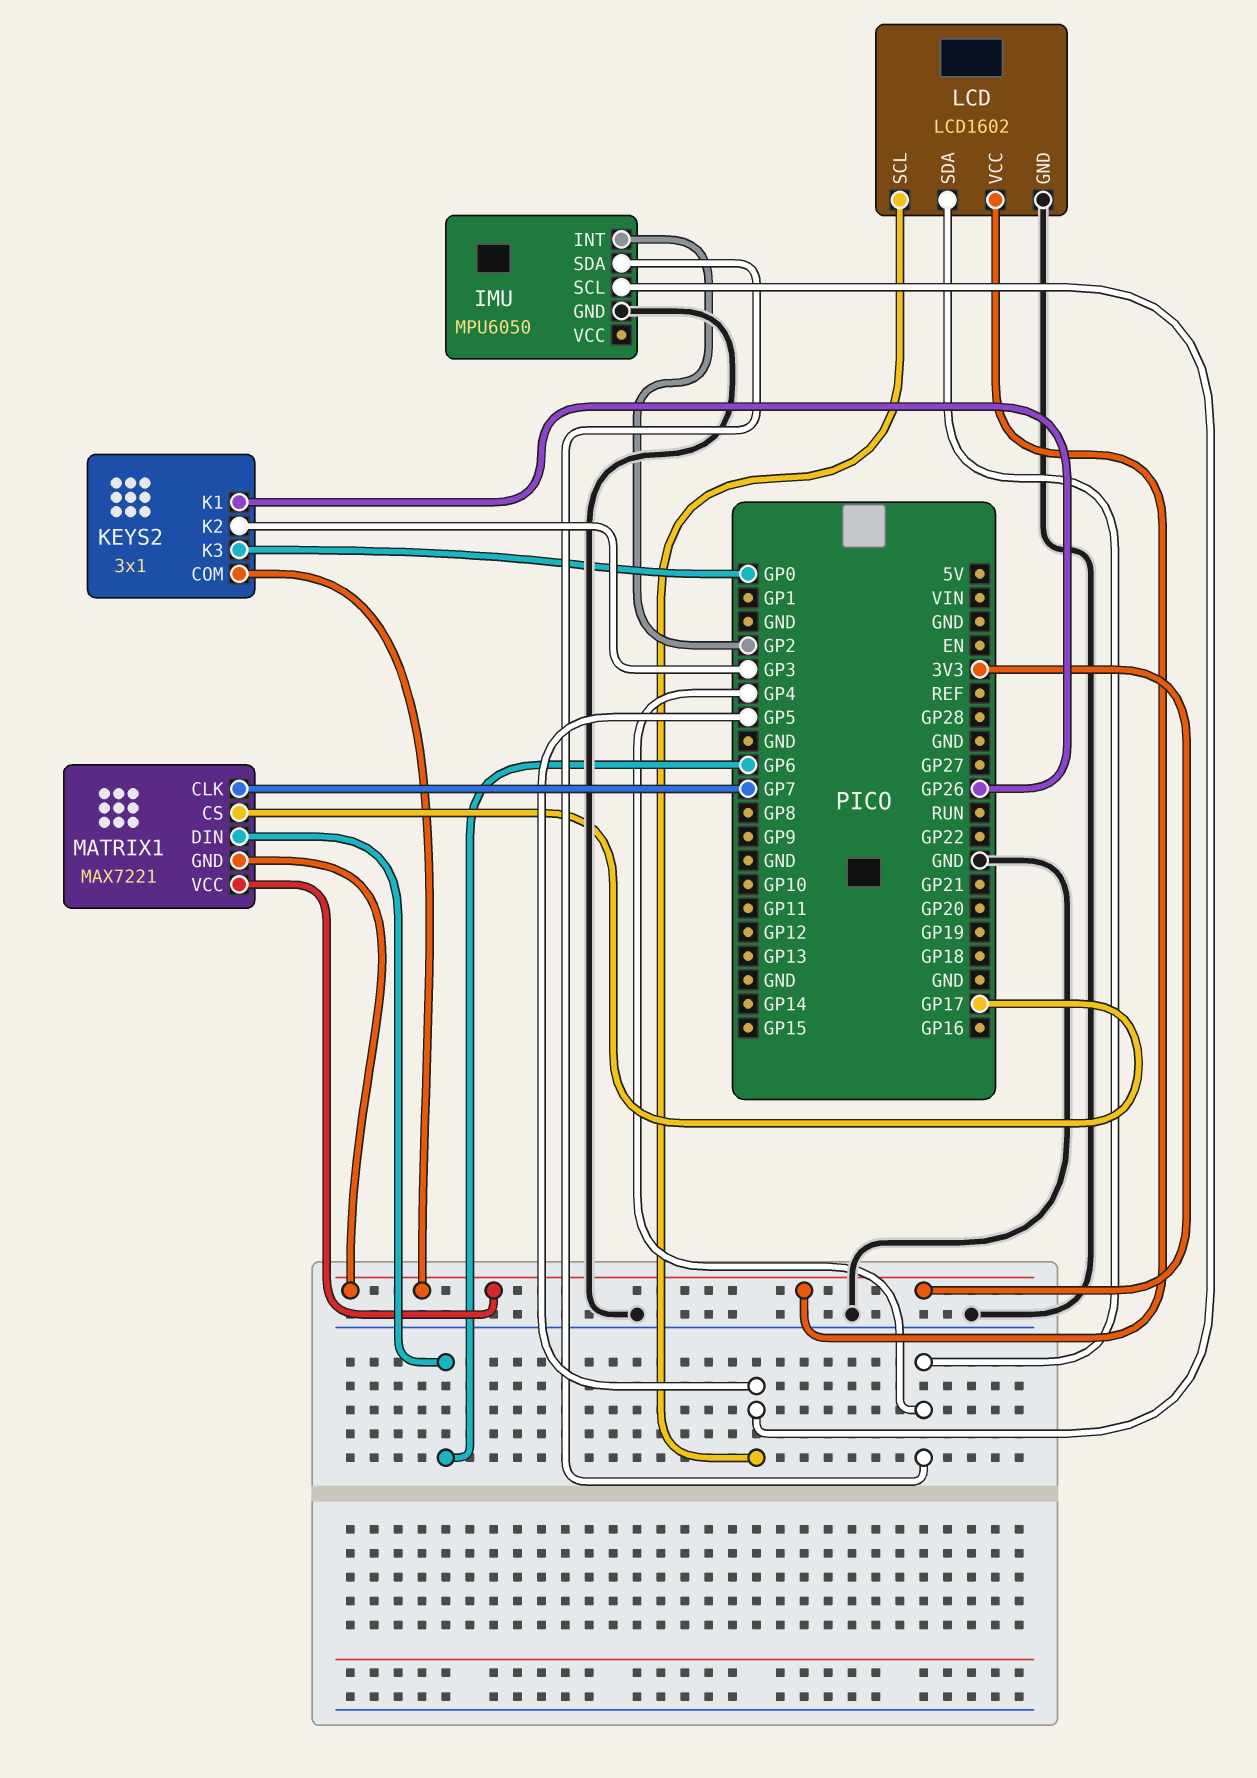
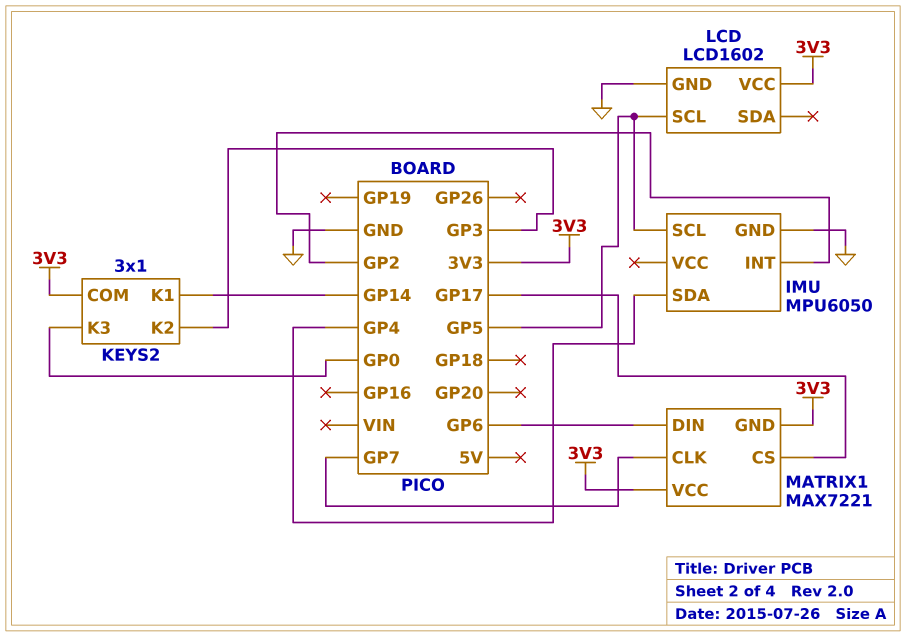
KEYS2 pin K1: GP26 -> GP14
LCD pin SDA: GP4 -> none

